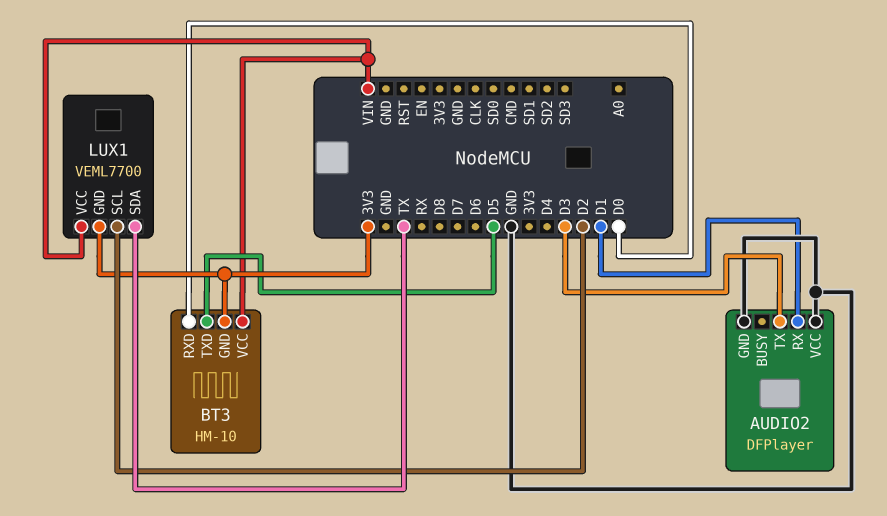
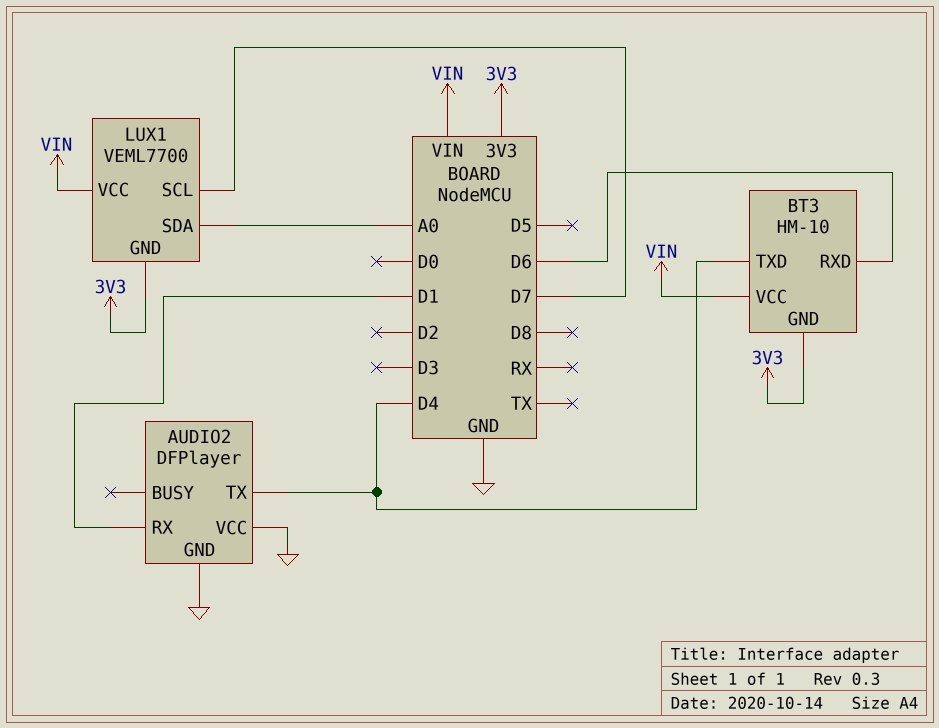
AUDIO2 pin TX: D3 -> D4
BT3 pin RXD: D0 -> D6
BT3 pin TXD: D5 -> D4
LUX1 pin SCL: D2 -> D7
LUX1 pin SDA: TX -> A0

